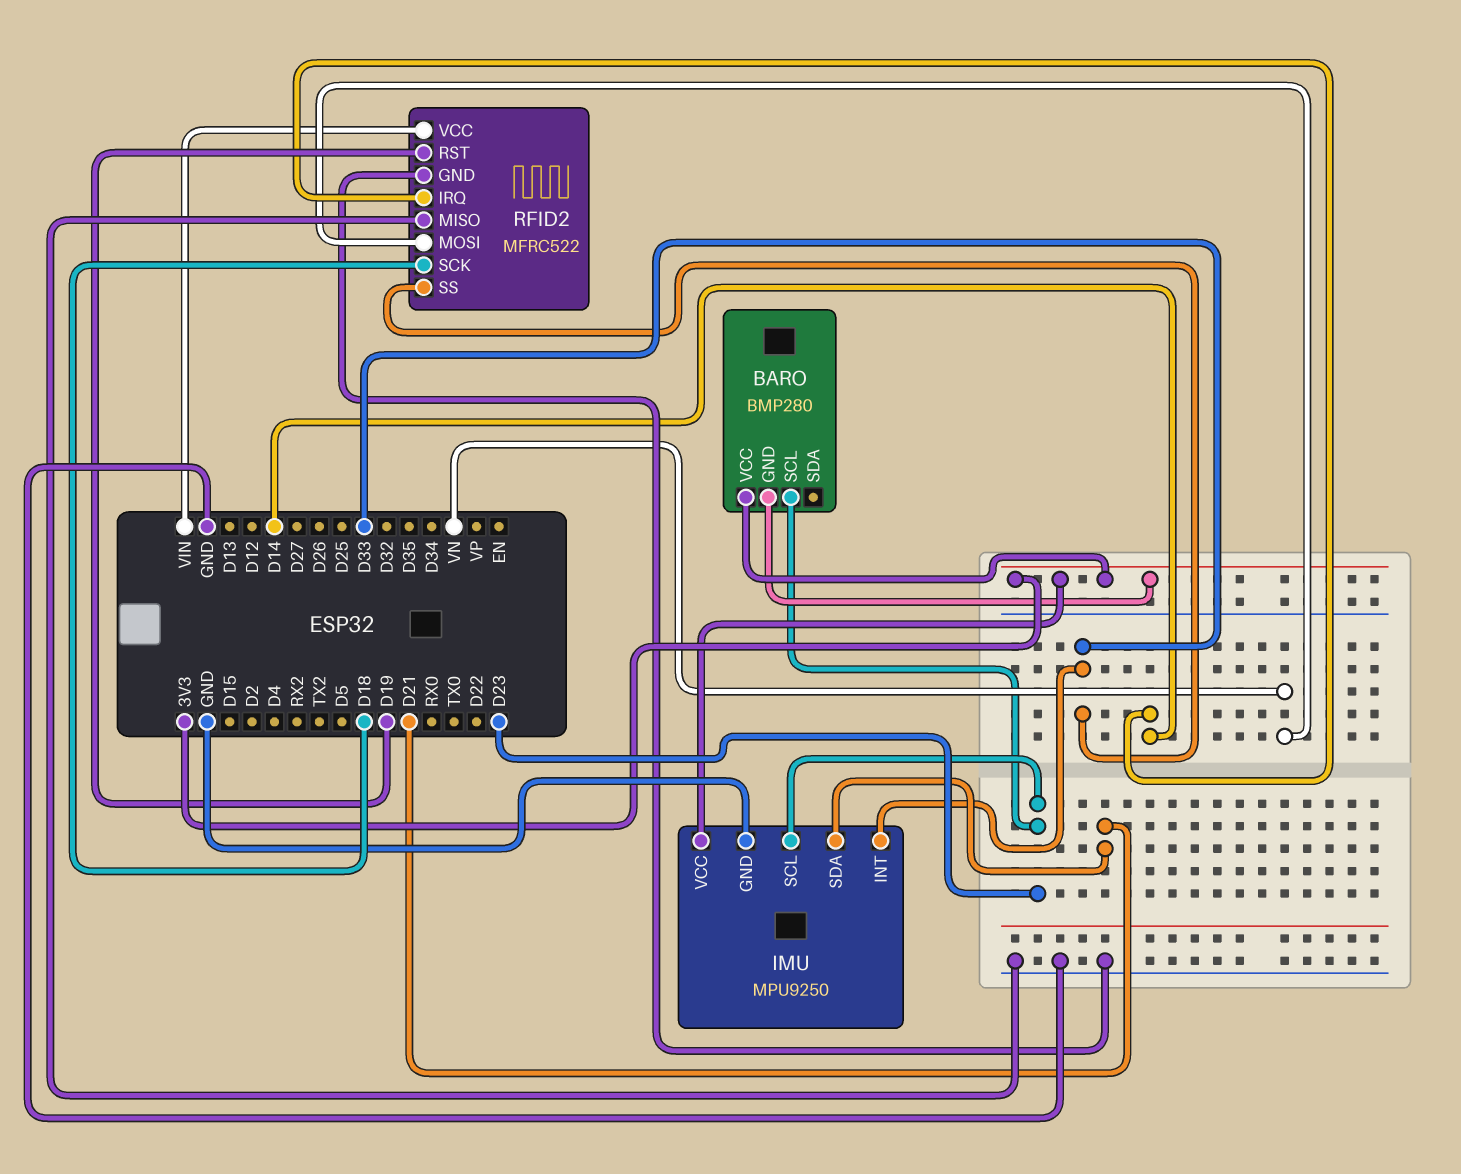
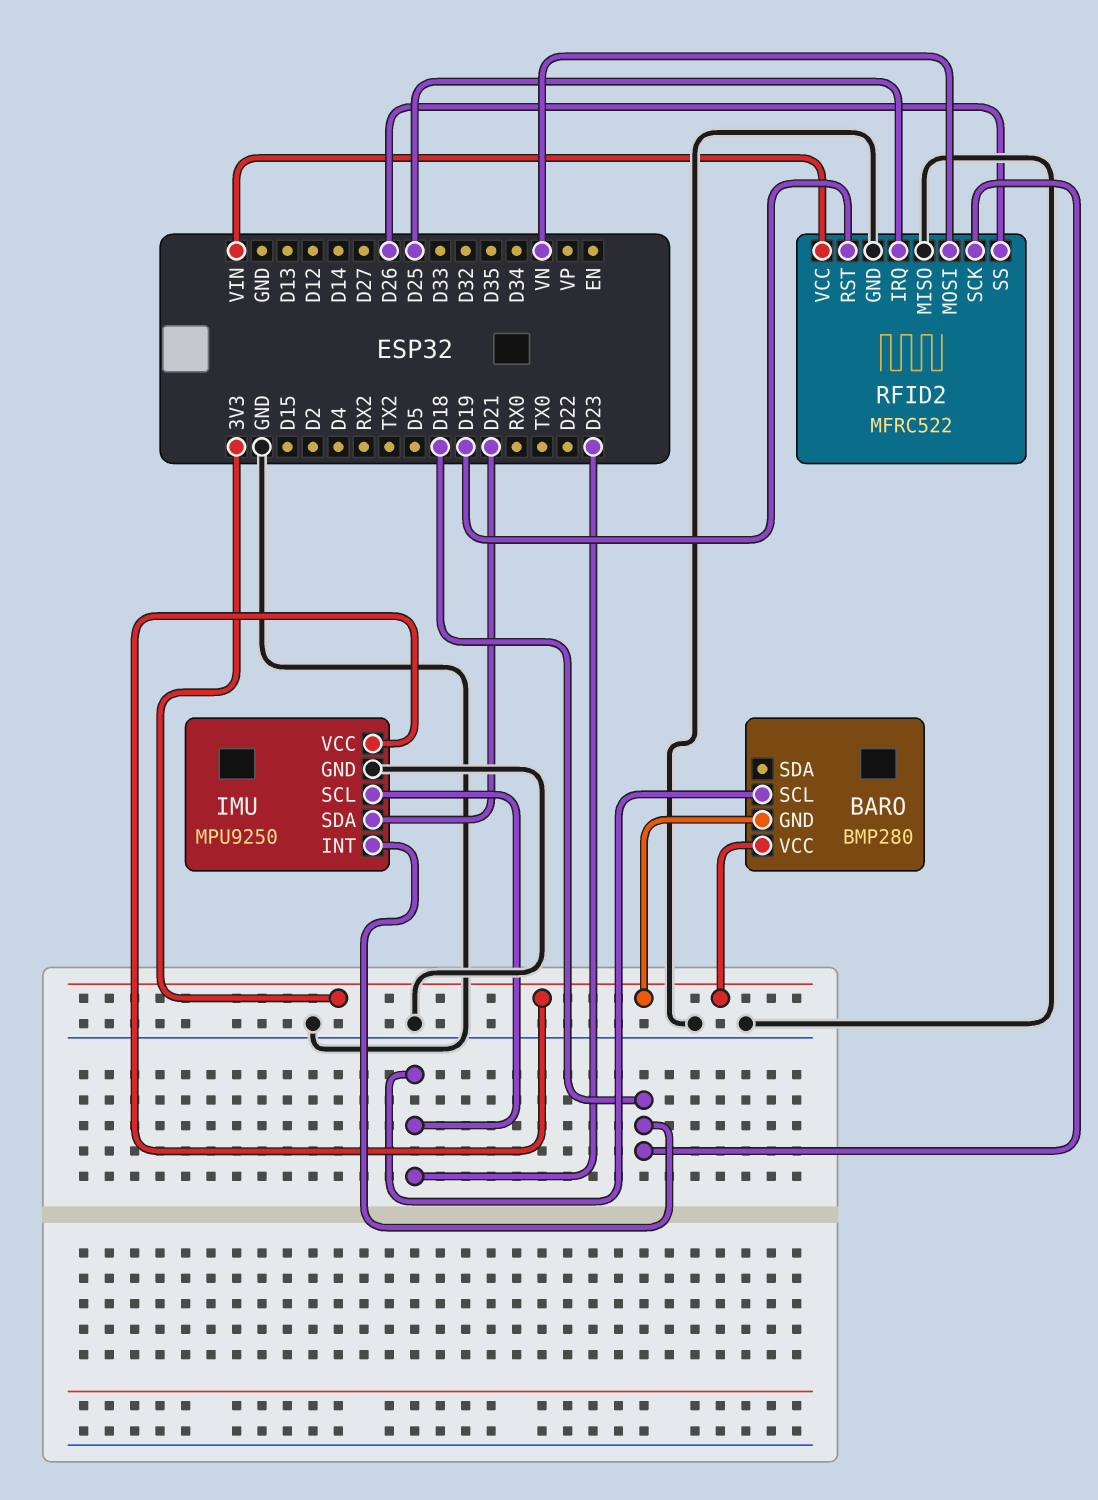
IMU pin INT: D33 -> D18
RFID2 pin IRQ: D14 -> D25
RFID2 pin SS: D33 -> D26

